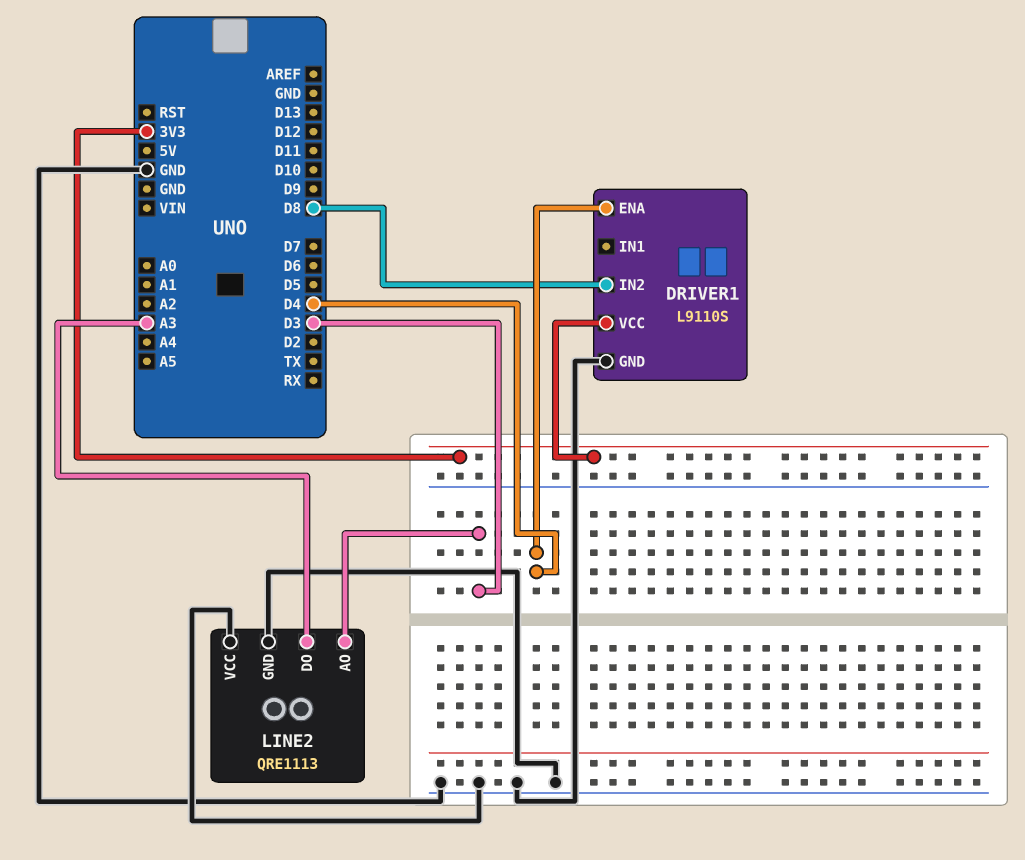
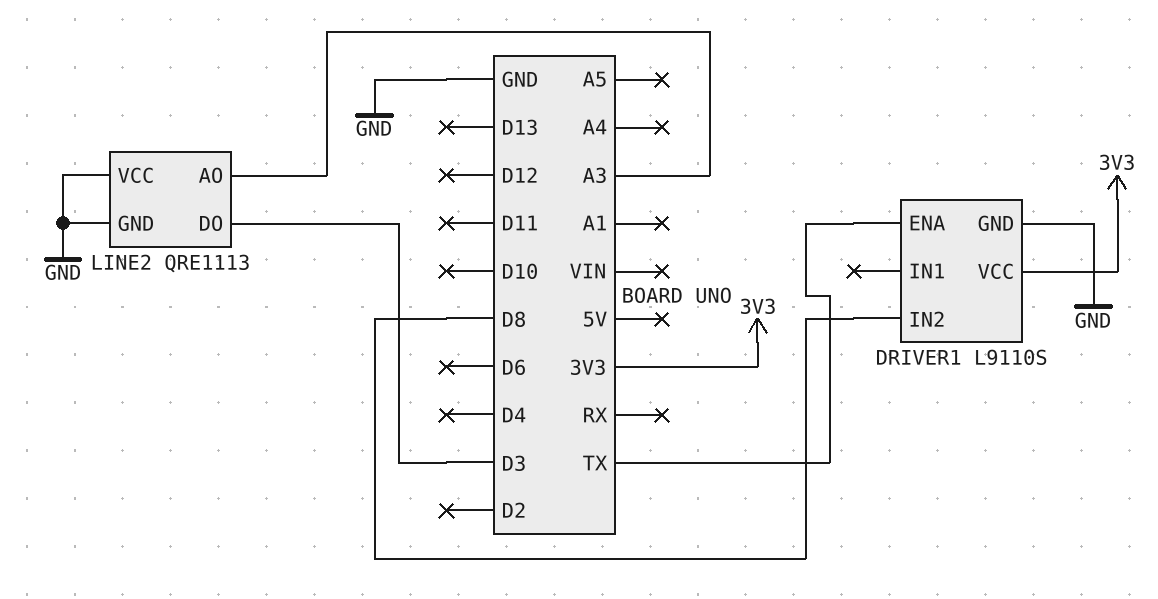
DRIVER1 pin ENA: D4 -> TX
LINE2 pin AO: D3 -> A3
LINE2 pin DO: A3 -> D3

